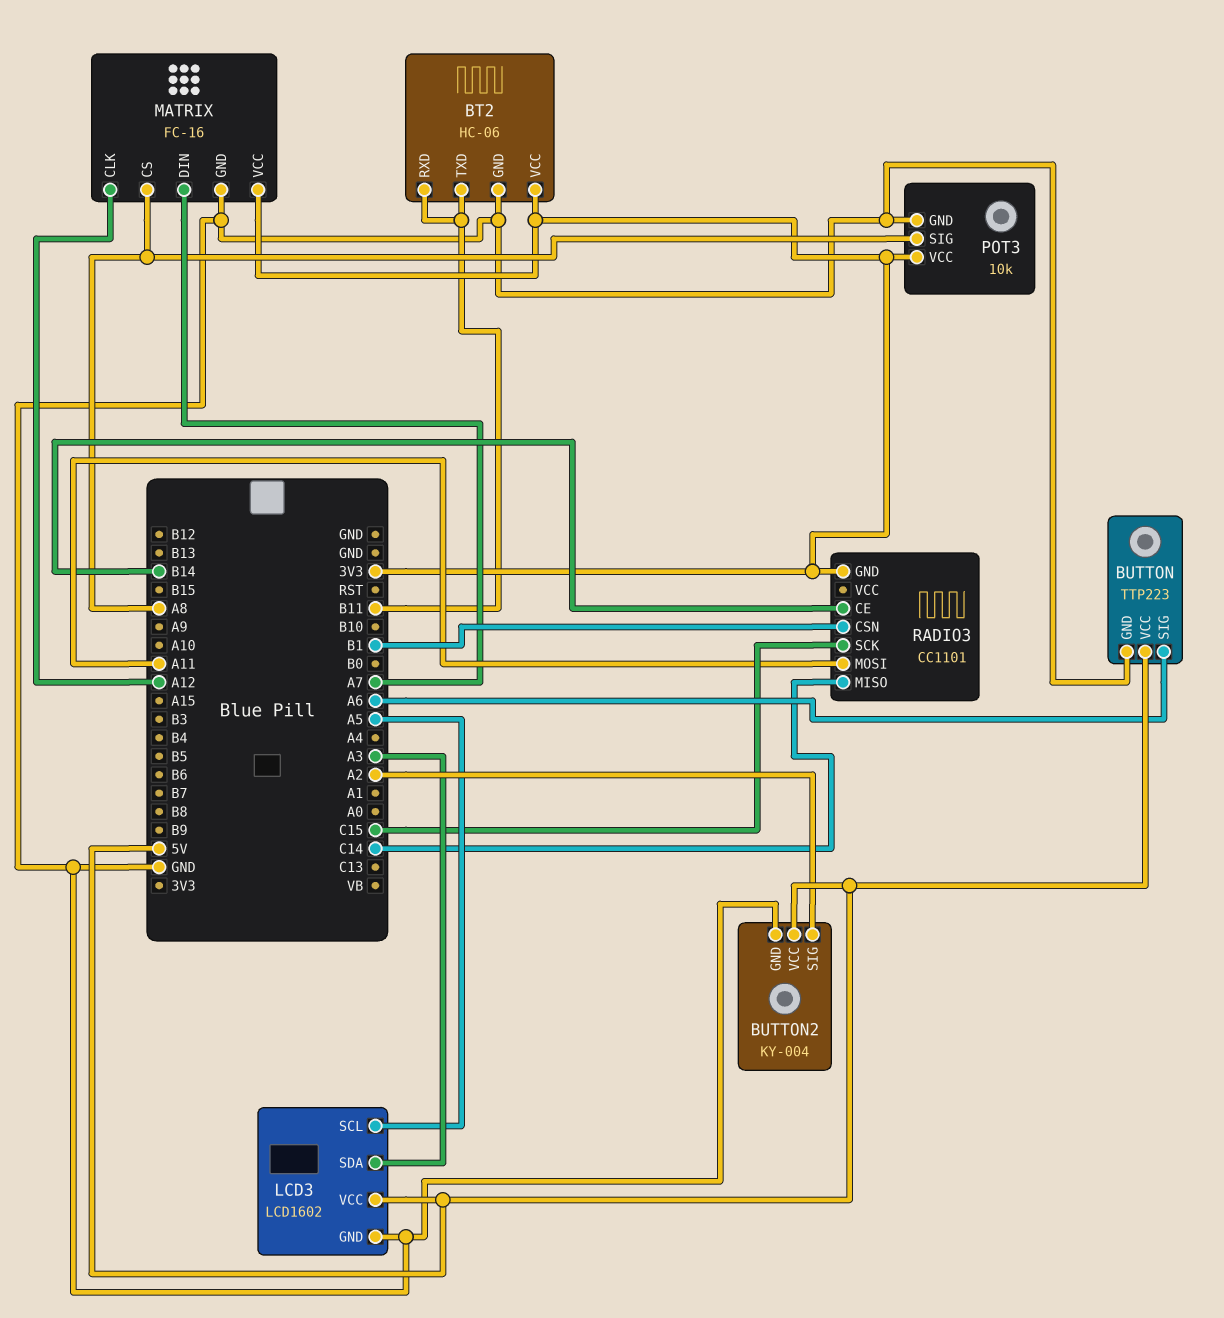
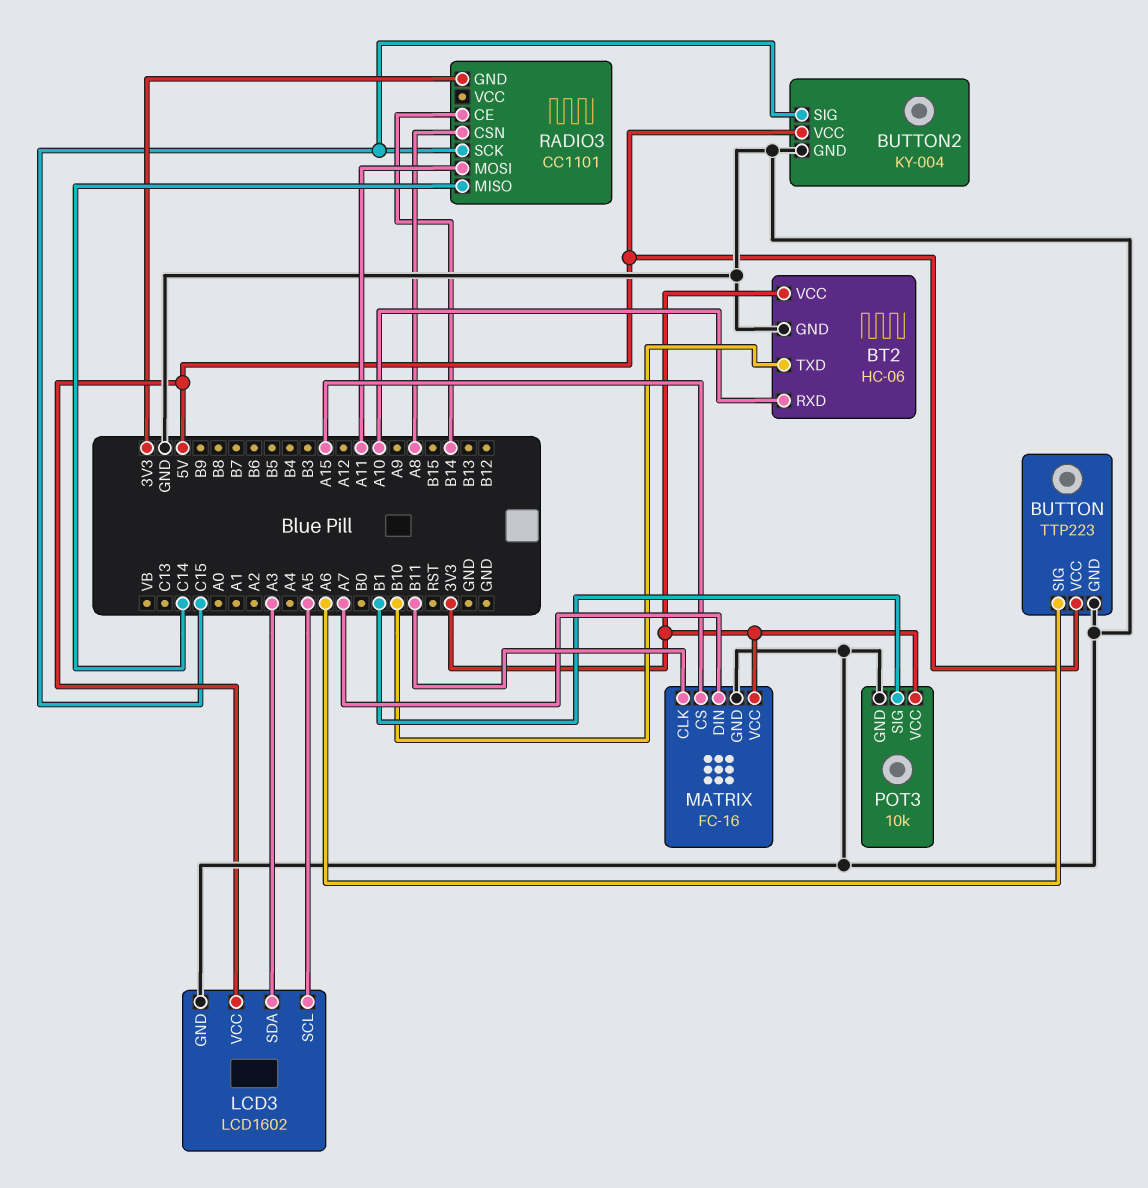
BT2 pin RXD: B11 -> A10
BT2 pin TXD: B11 -> B10
BUTTON2 pin SIG: A2 -> C15
MATRIX pin CLK: A12 -> B11
MATRIX pin CS: A8 -> A15
POT3 pin SIG: A8 -> B1
RADIO3 pin CSN: B1 -> A8

